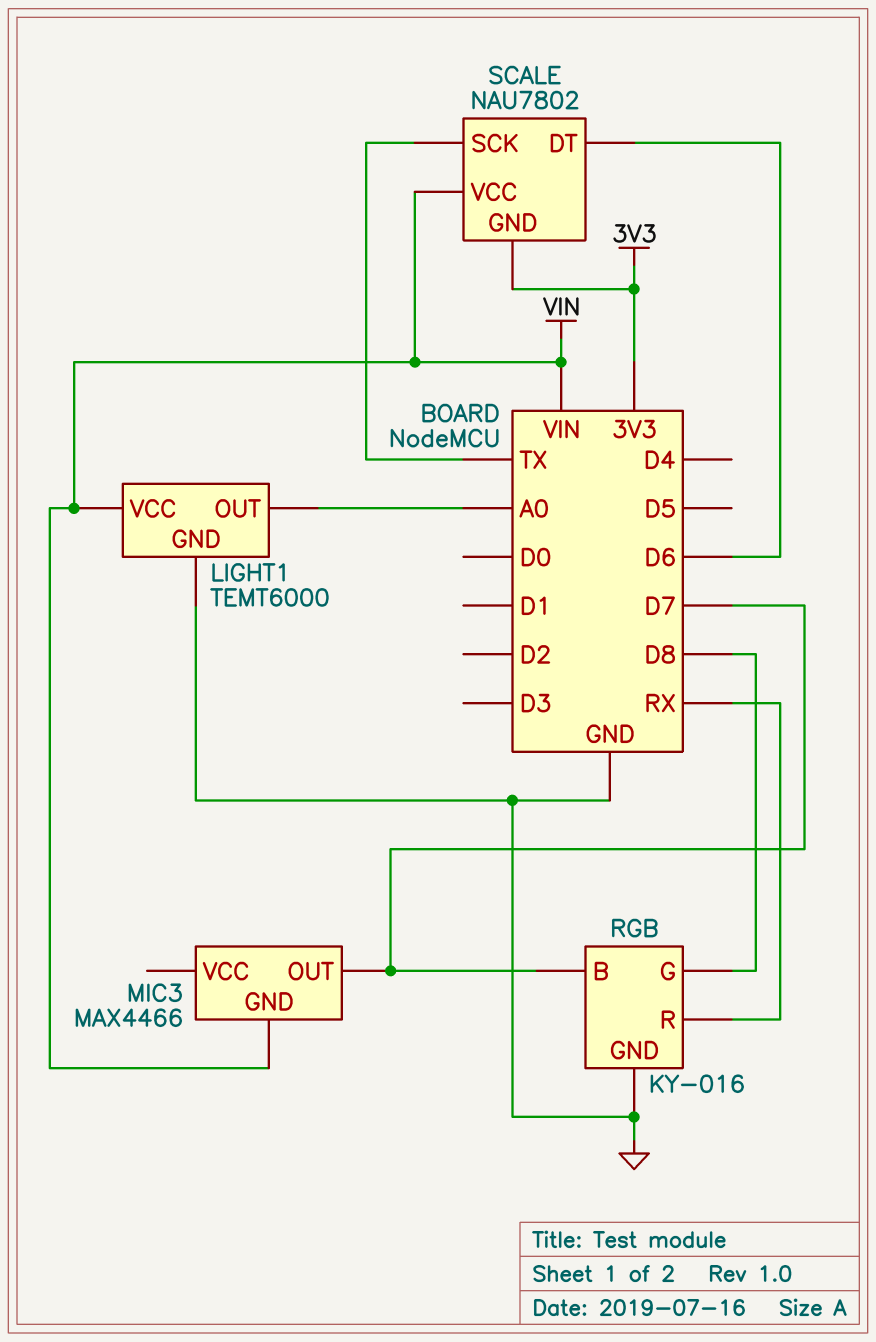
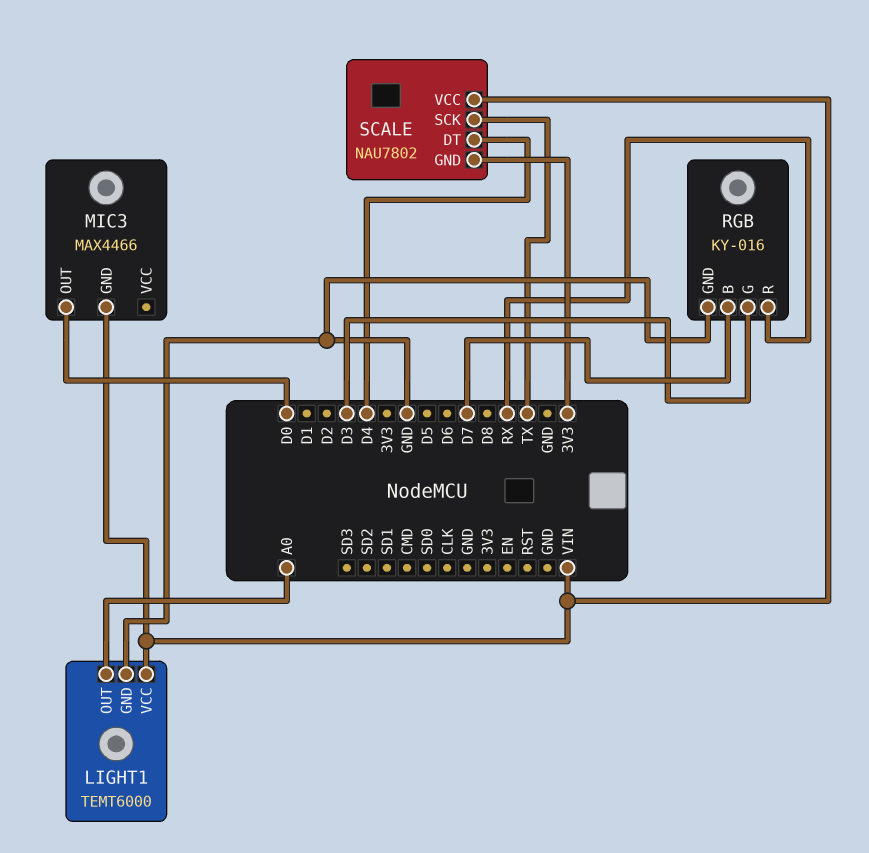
MIC3 pin OUT: D7 -> D0
RGB pin G: D8 -> D3
SCALE pin DT: D6 -> D4

